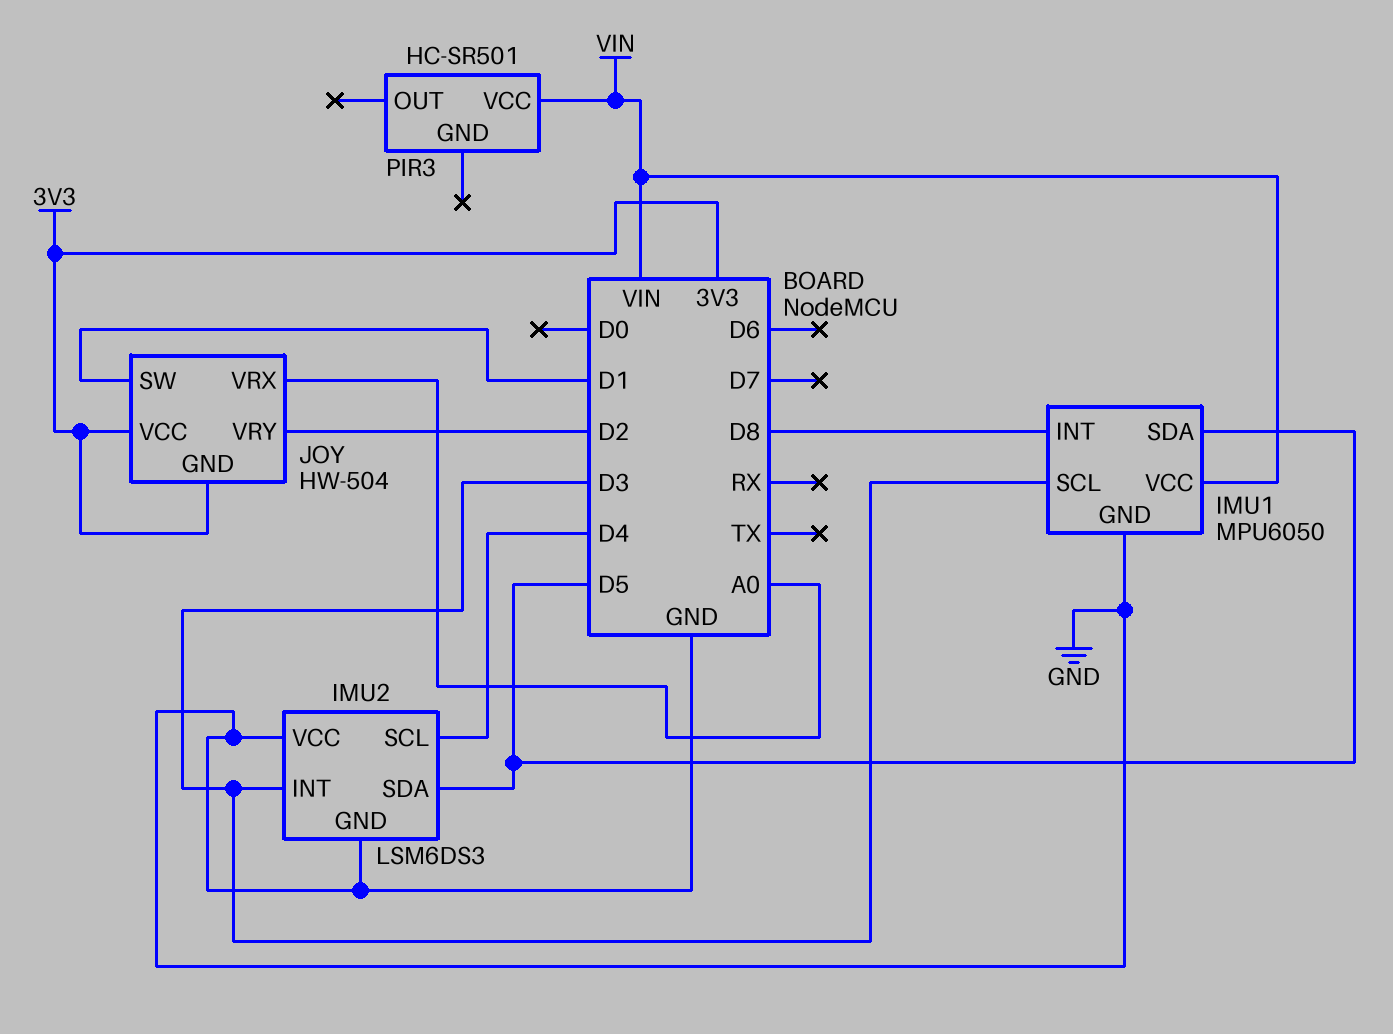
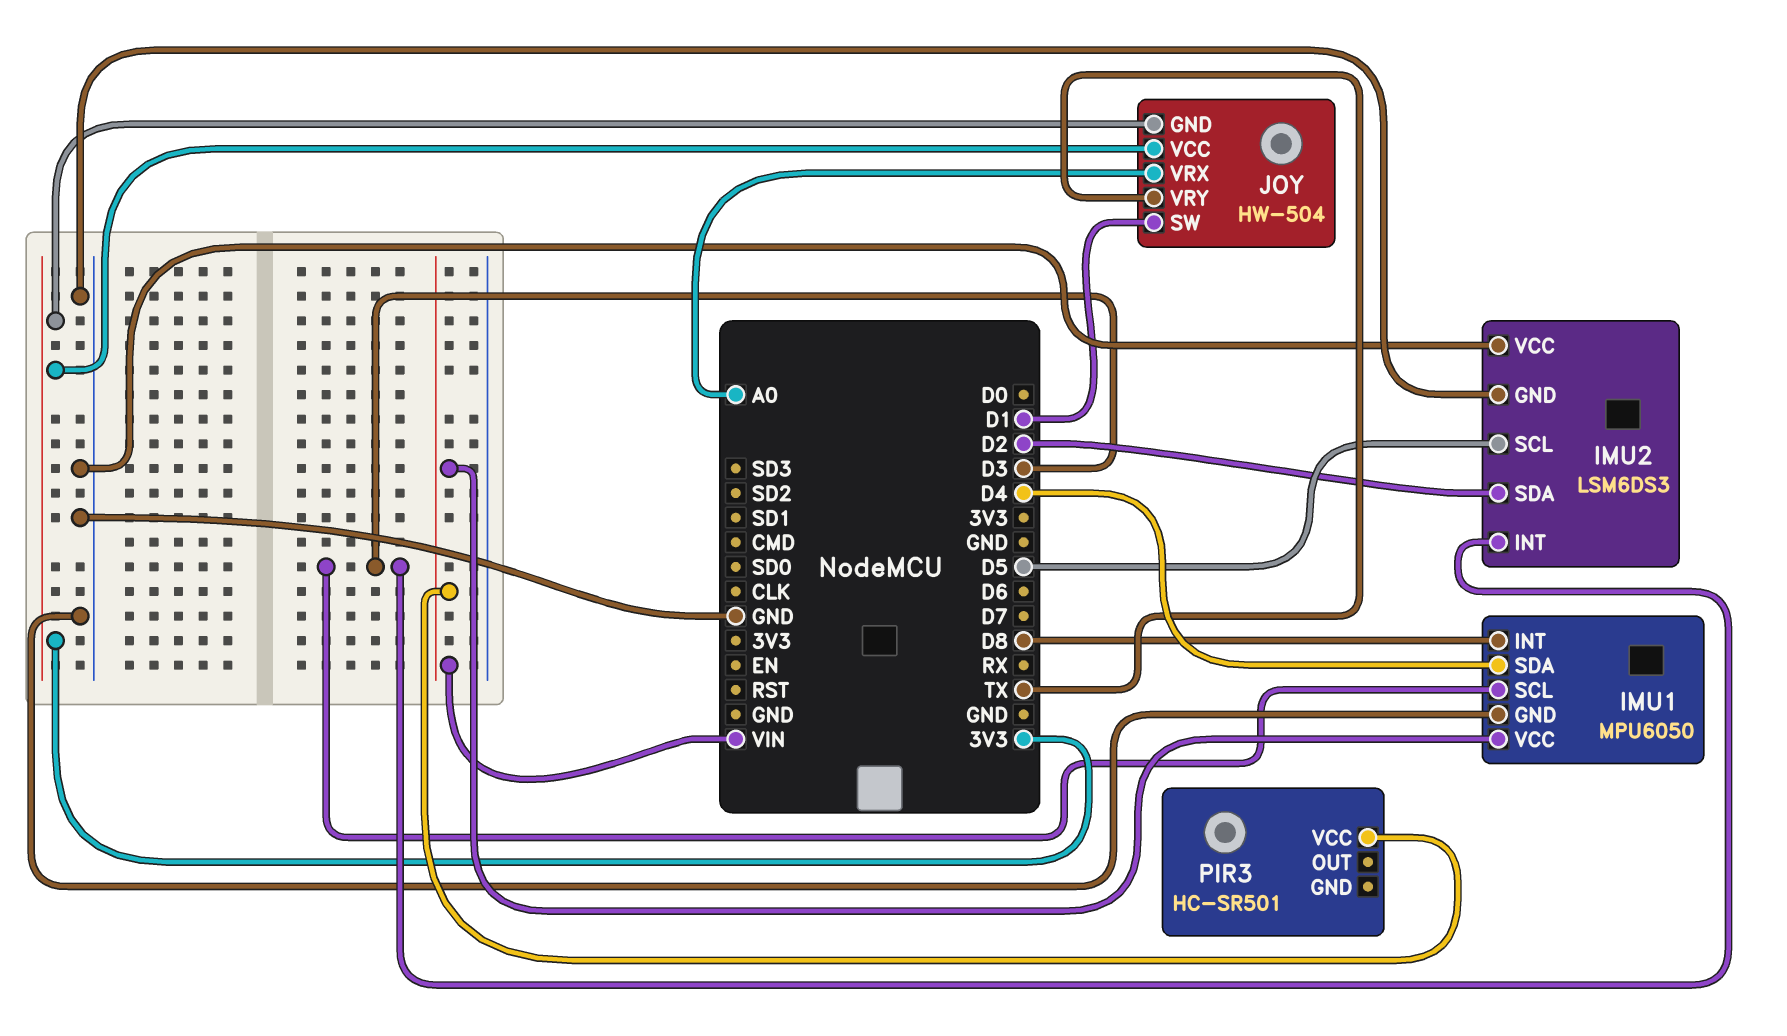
IMU1 pin SDA: D5 -> D4
IMU2 pin SCL: D4 -> D5
IMU2 pin SDA: D5 -> D2
JOY pin VRY: D2 -> TX

